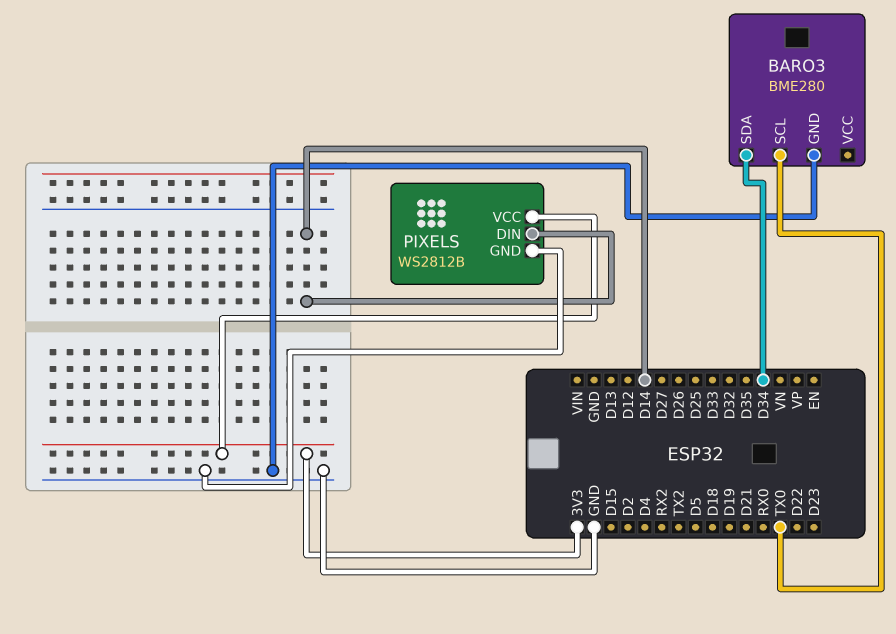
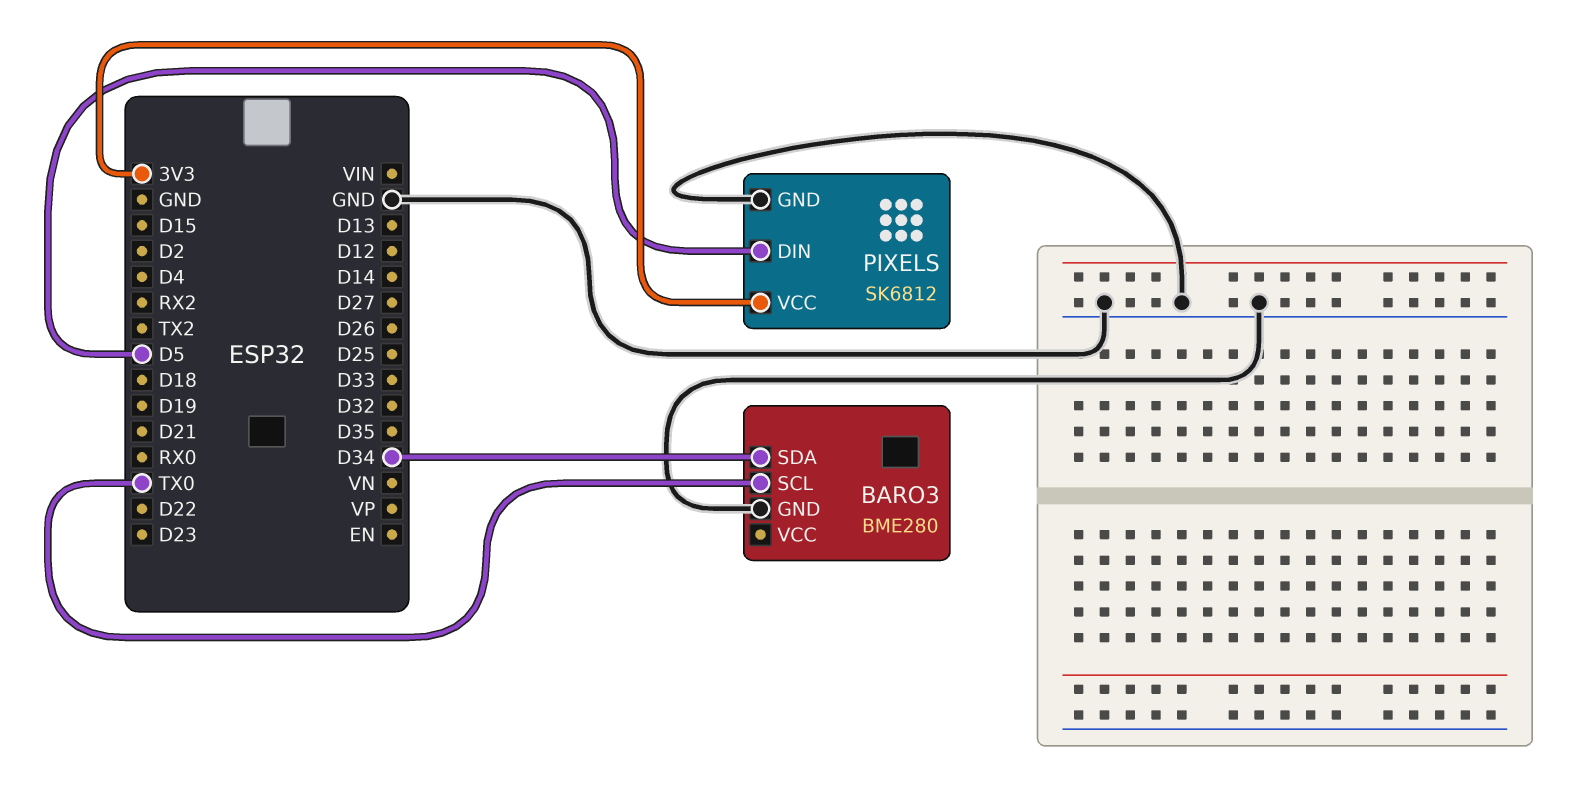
PIXELS: WS2812B -> SK6812
PIXELS pin DIN: D14 -> D5

